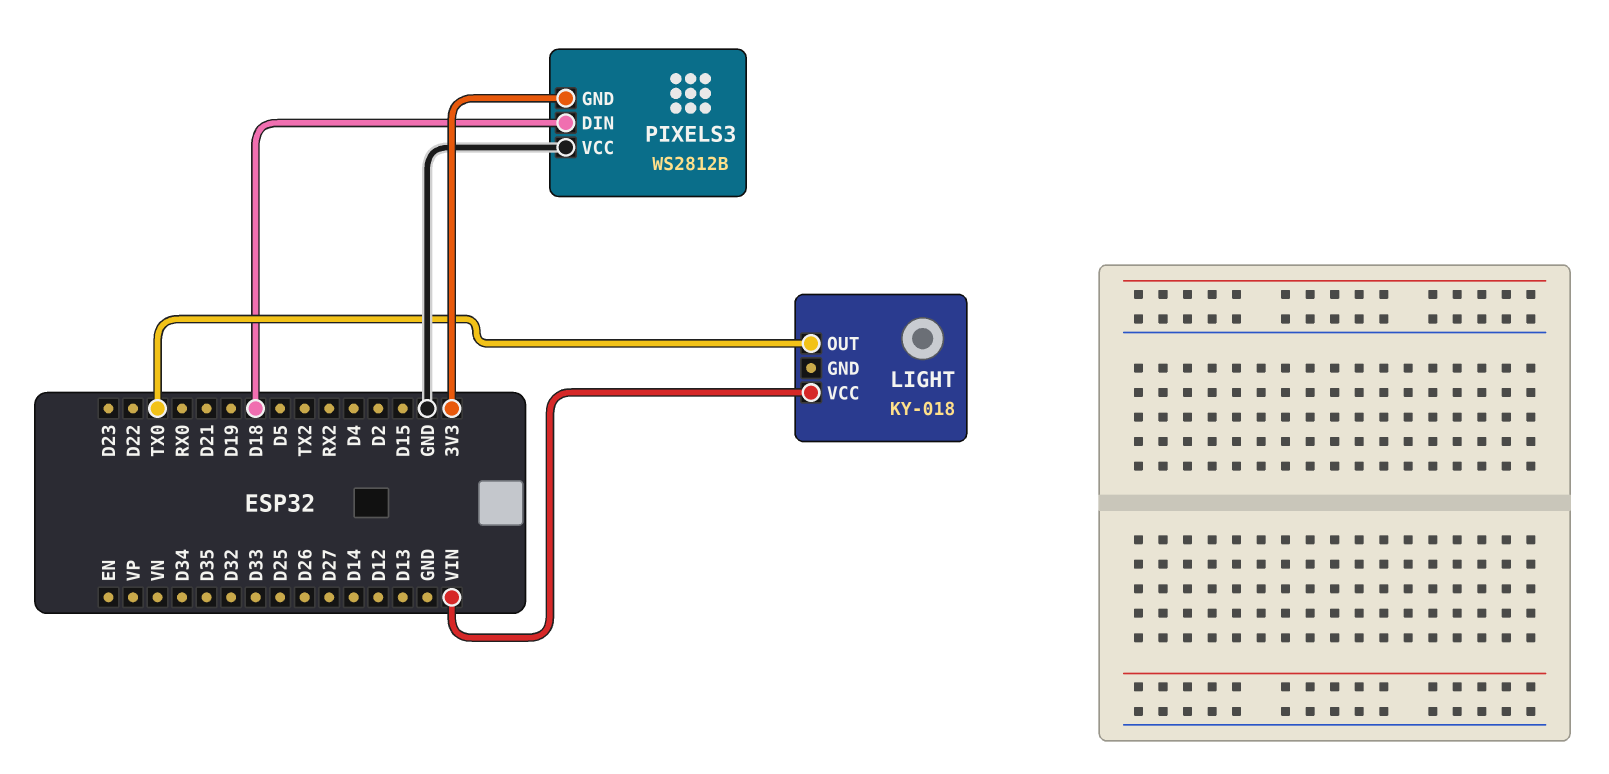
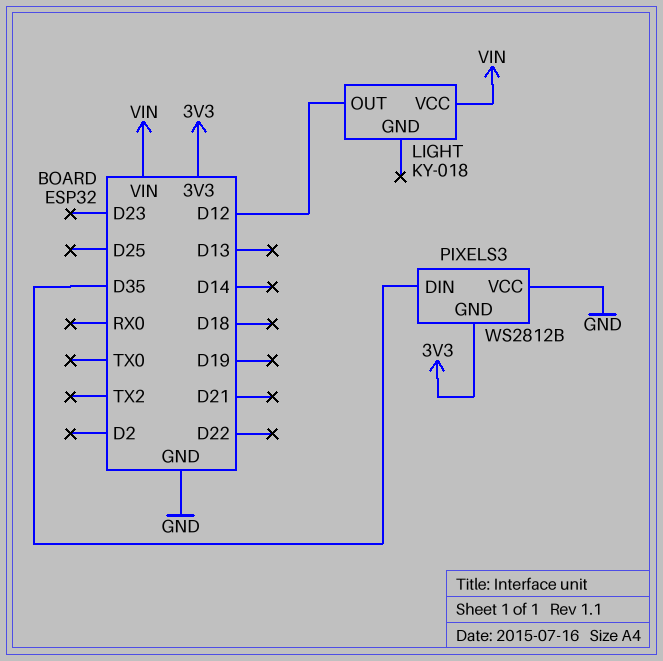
LIGHT pin OUT: TX0 -> D12
PIXELS3 pin DIN: D18 -> D35

